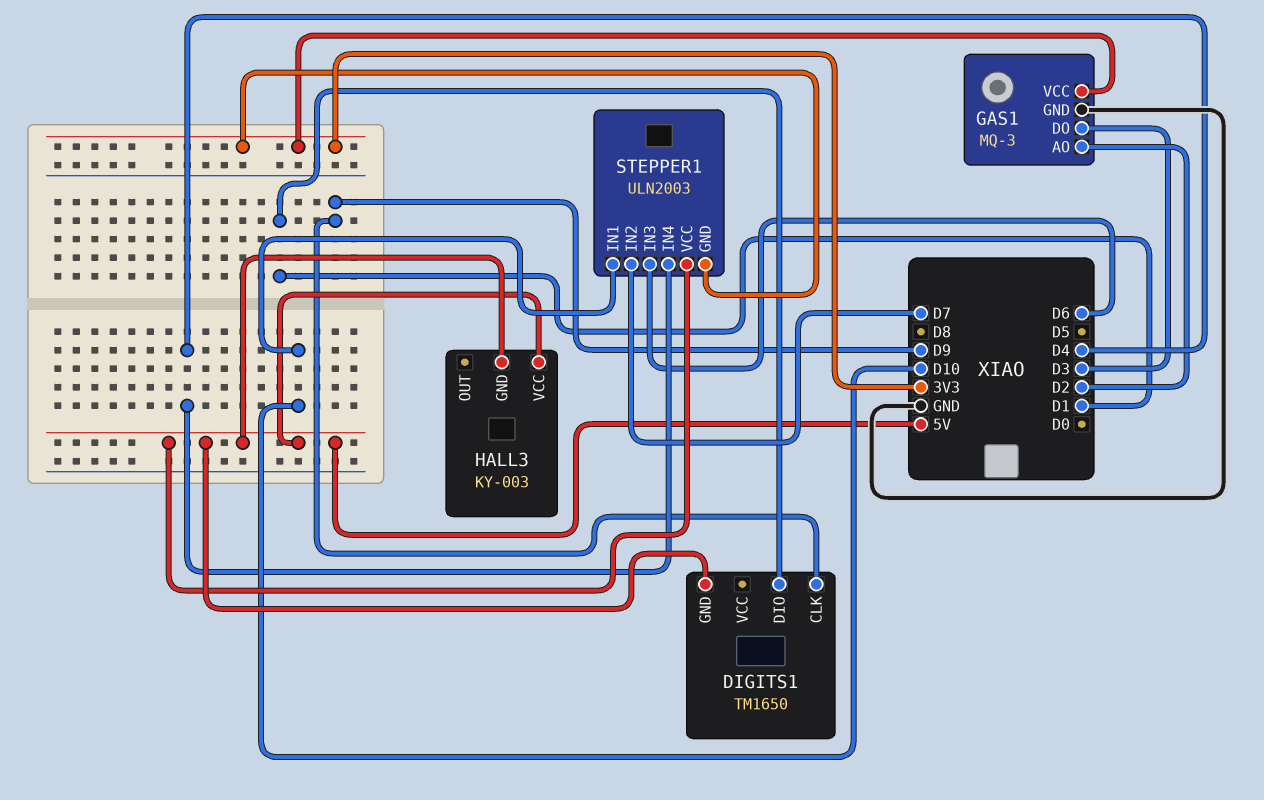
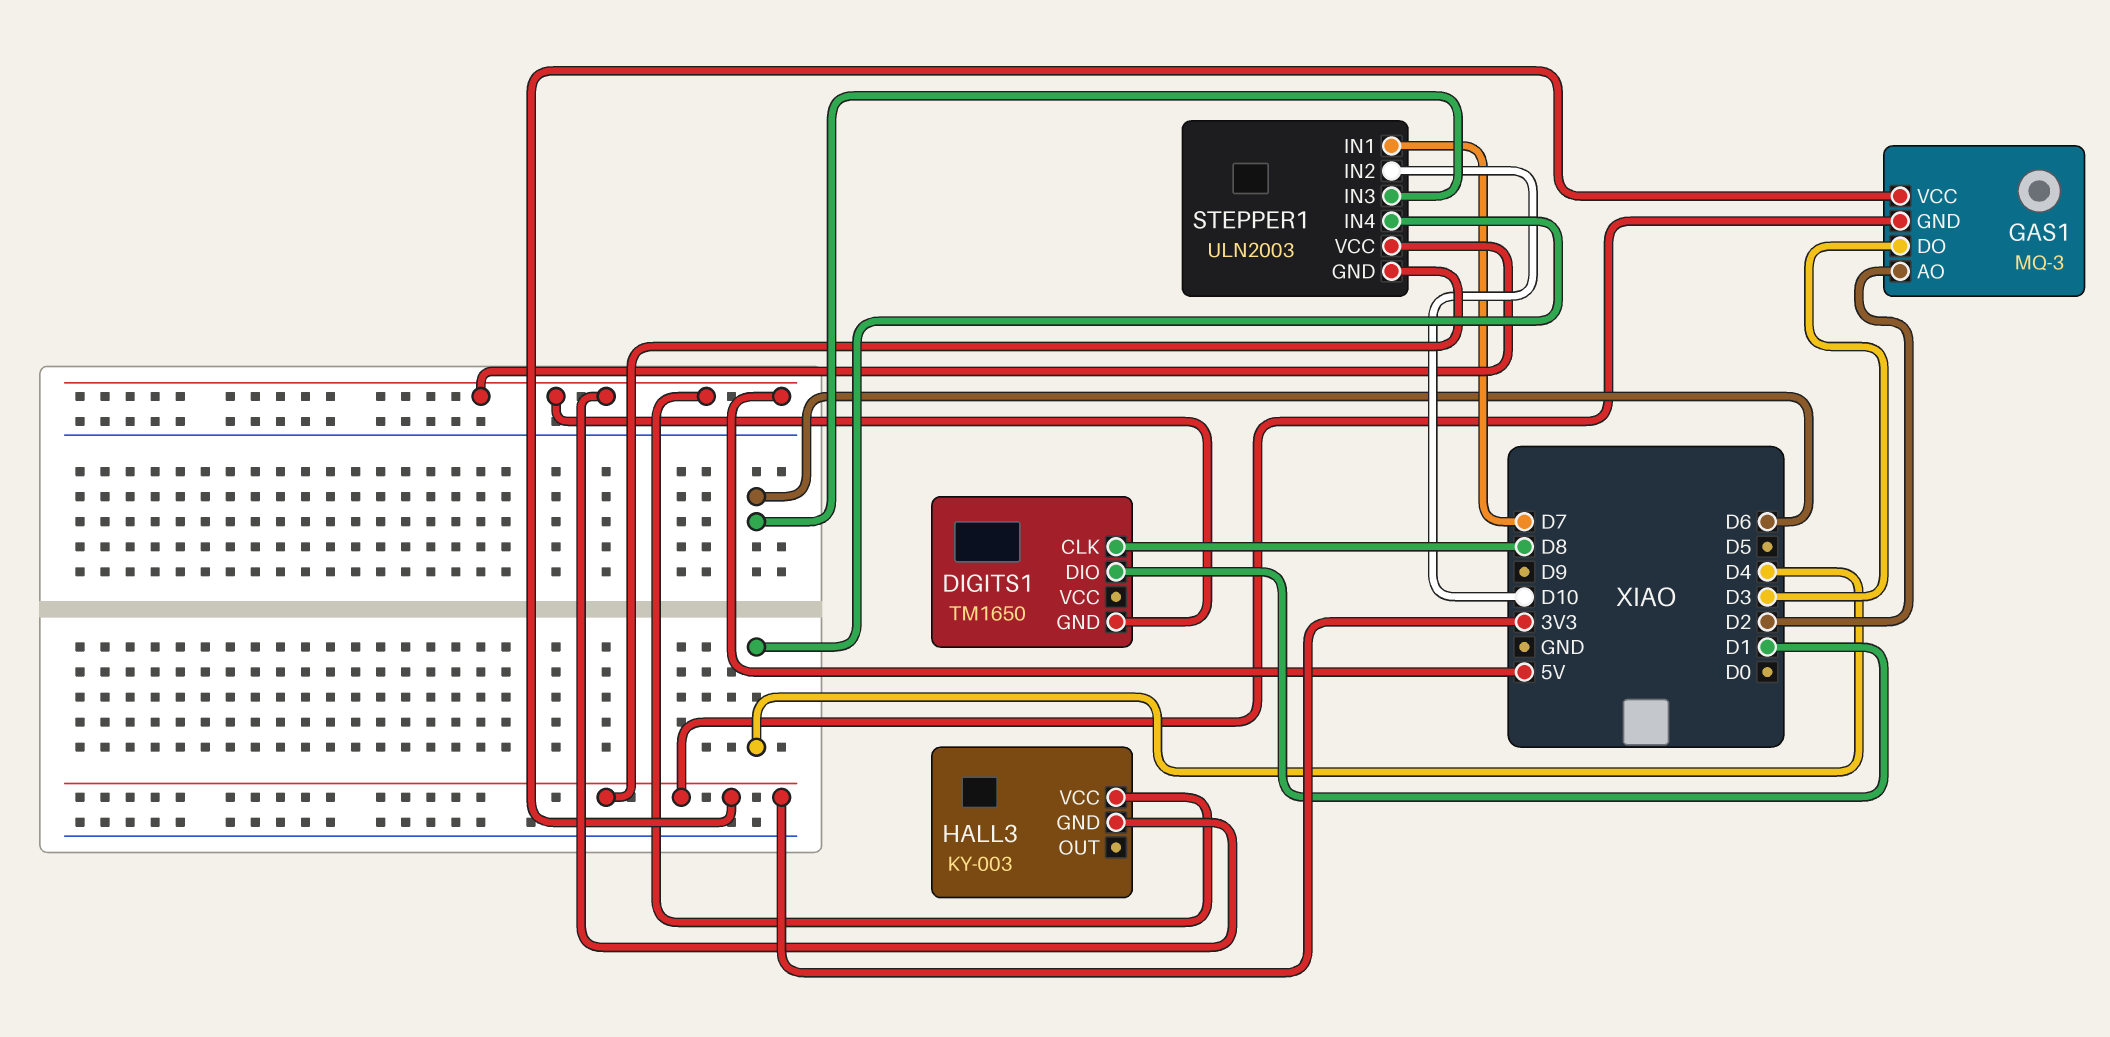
DIGITS1 pin CLK: D9 -> D8
GAS1 pin GND: GND -> 3V3
STEPPER1 pin IN1: D10 -> D7
STEPPER1 pin IN2: D7 -> D10

